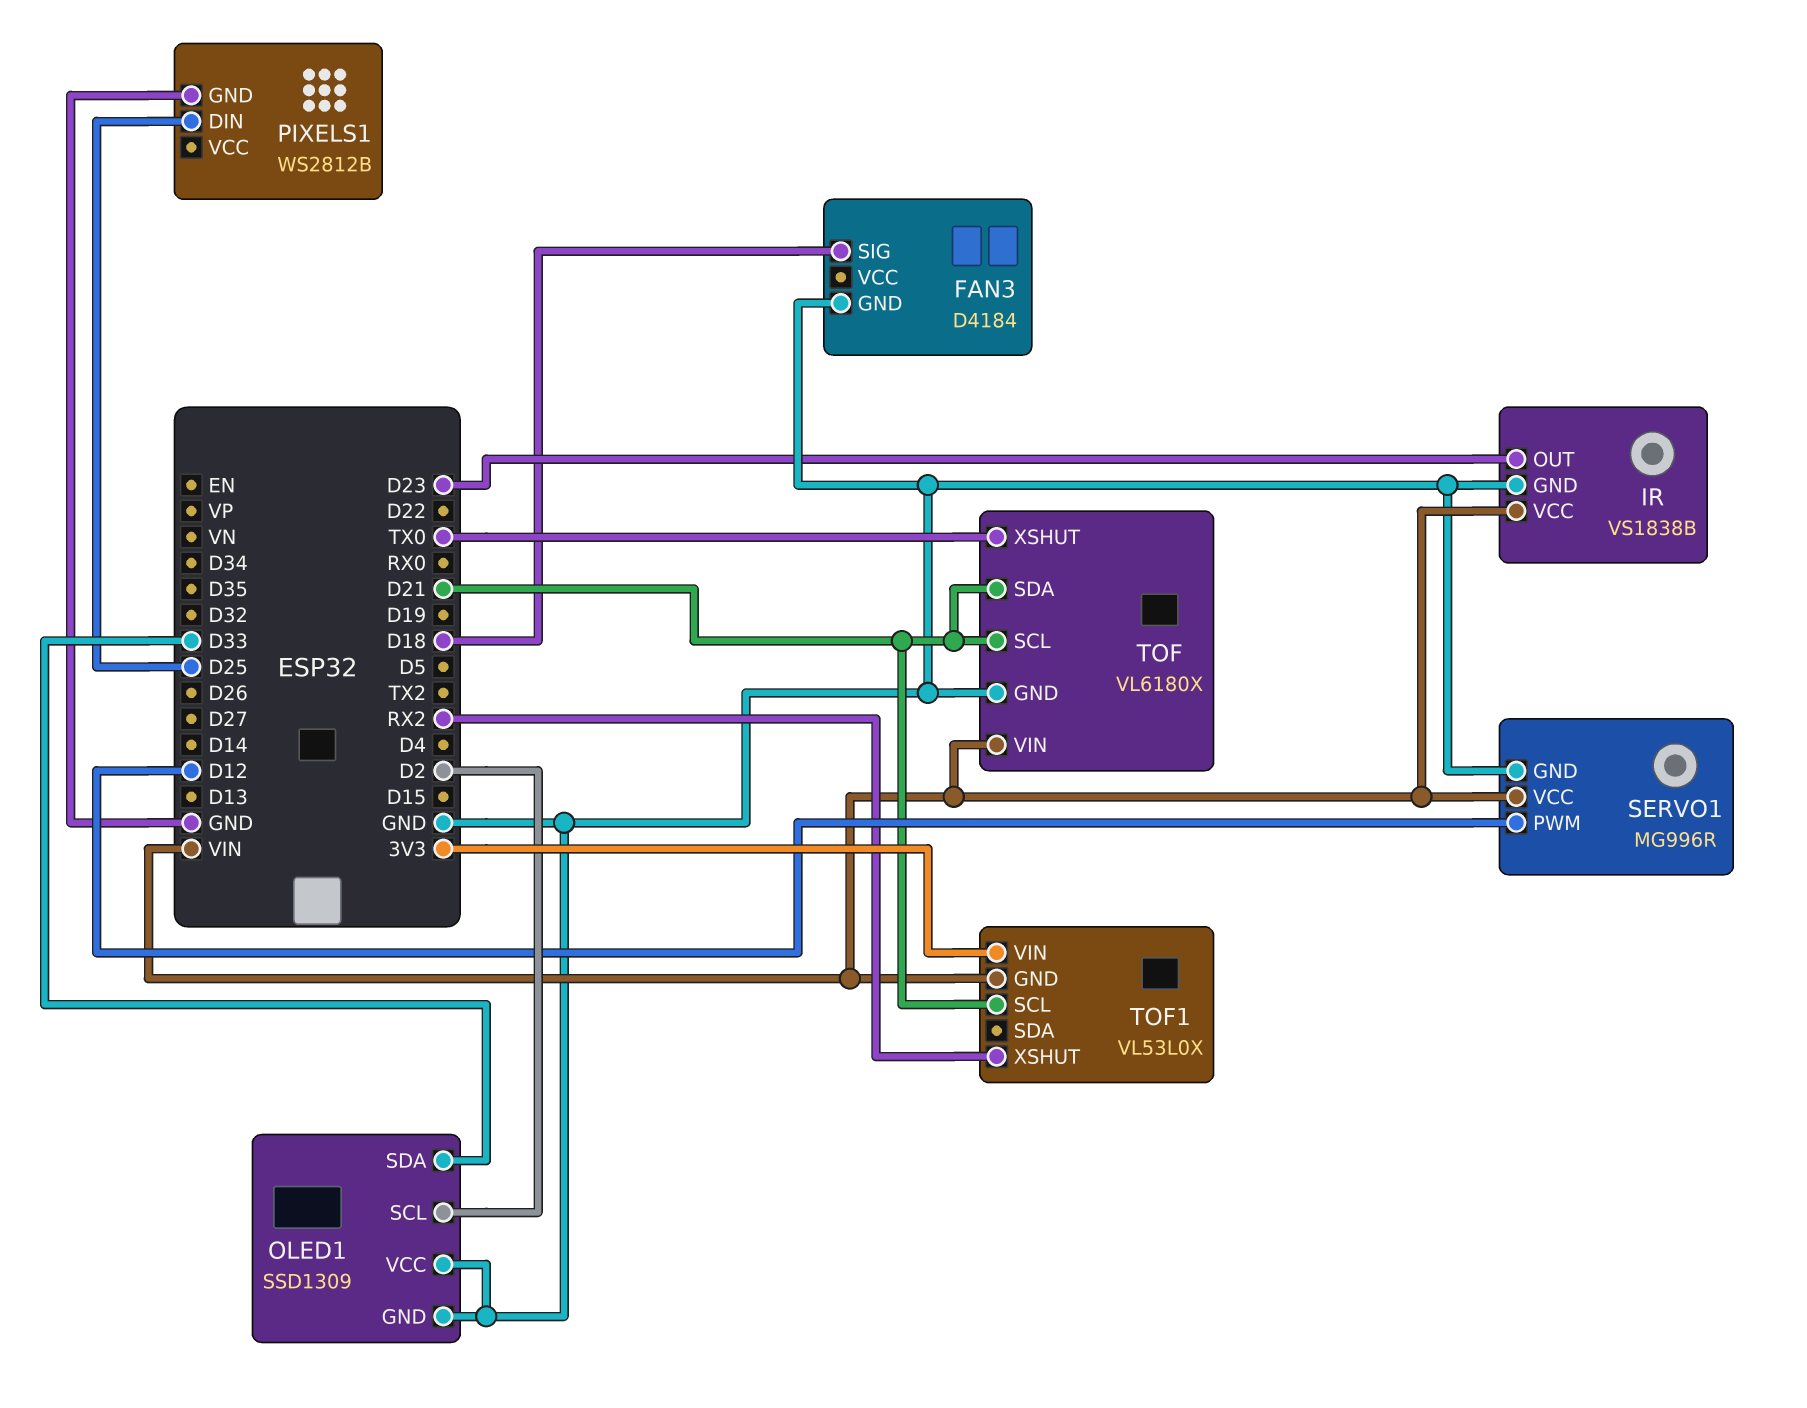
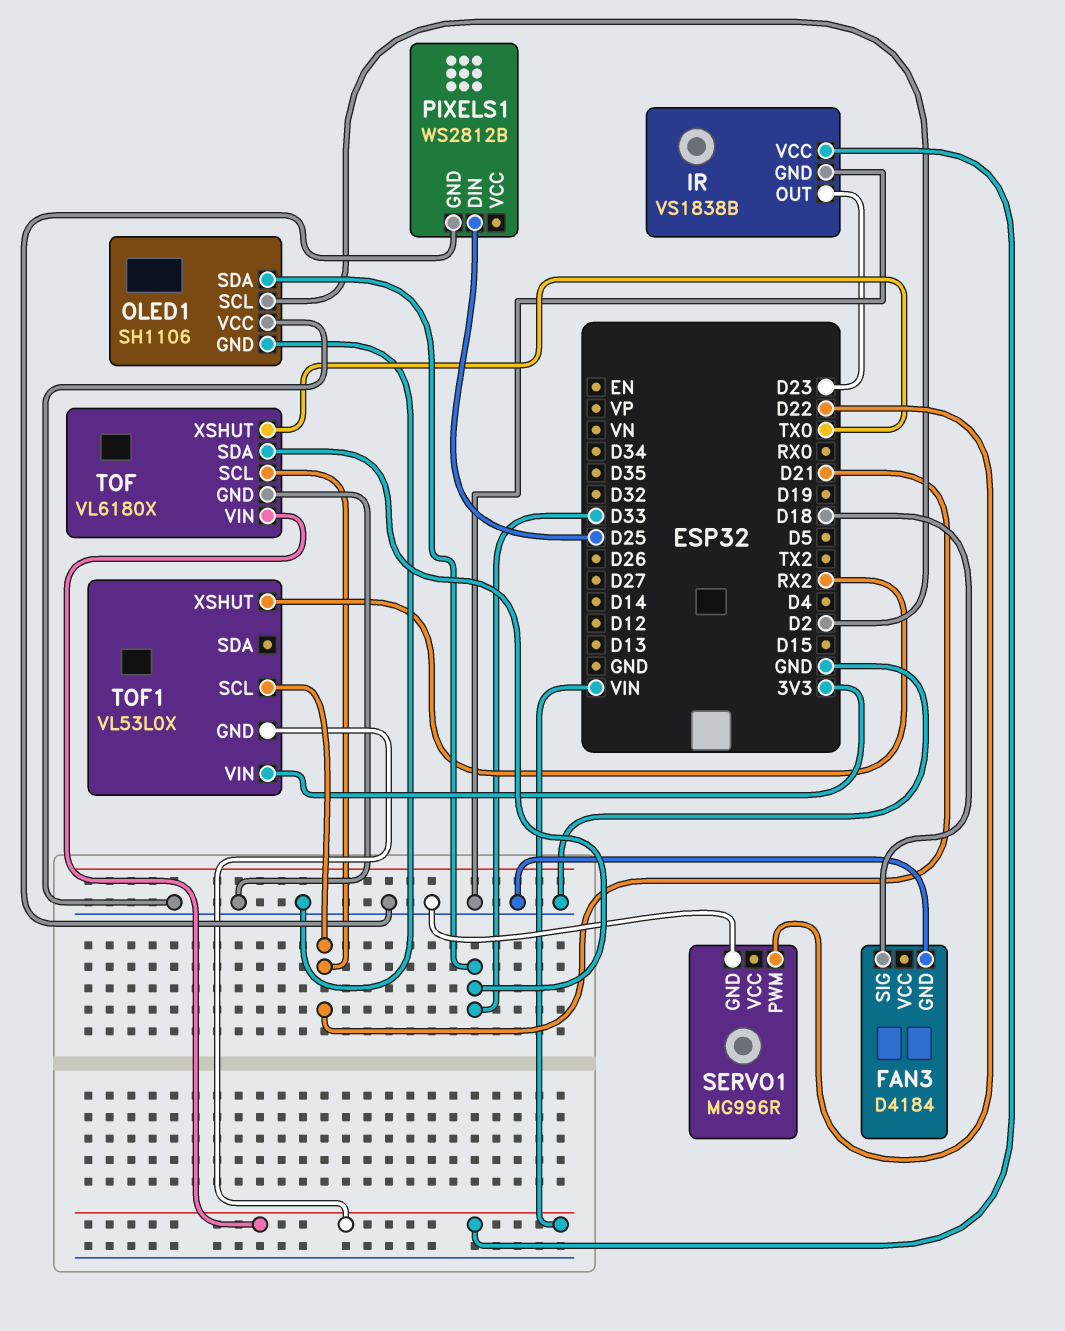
OLED1: SSD1309 -> SH1106
SERVO1 pin PWM: D12 -> D22
SERVO1 pin VCC: VIN -> none
TOF pin SDA: D21 -> D33

